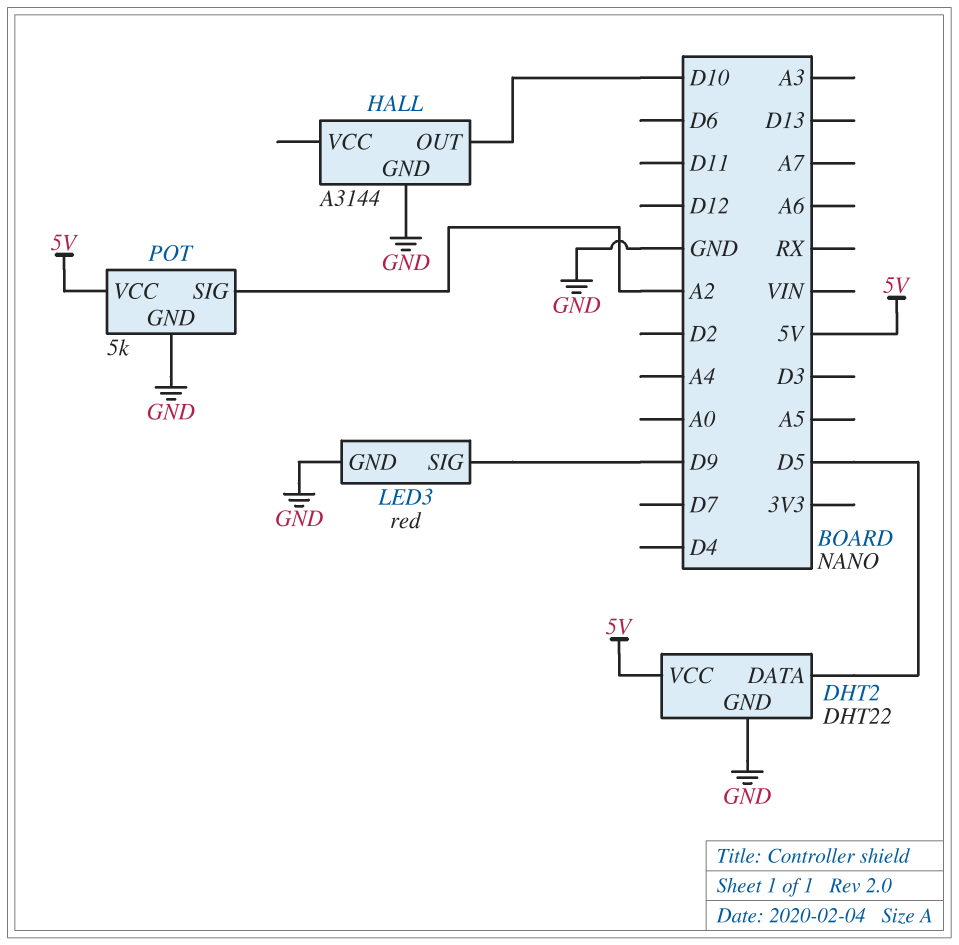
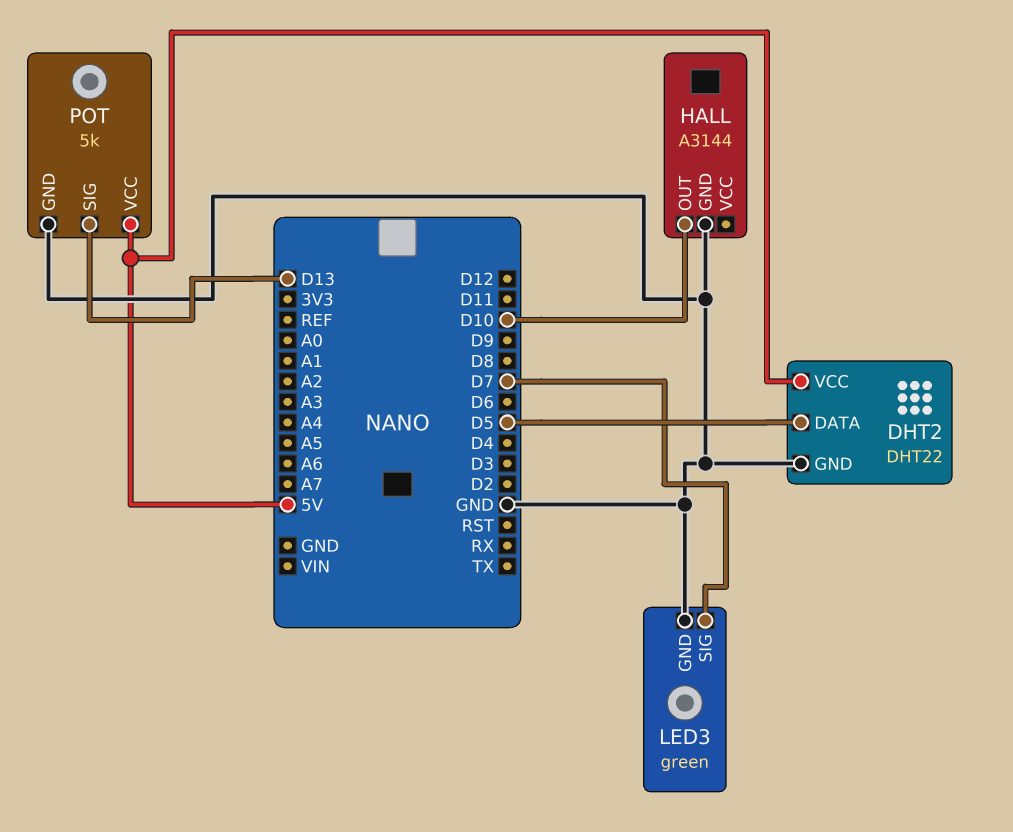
LED3: red -> green
LED3 pin SIG: D9 -> D7
POT pin SIG: A2 -> D13

